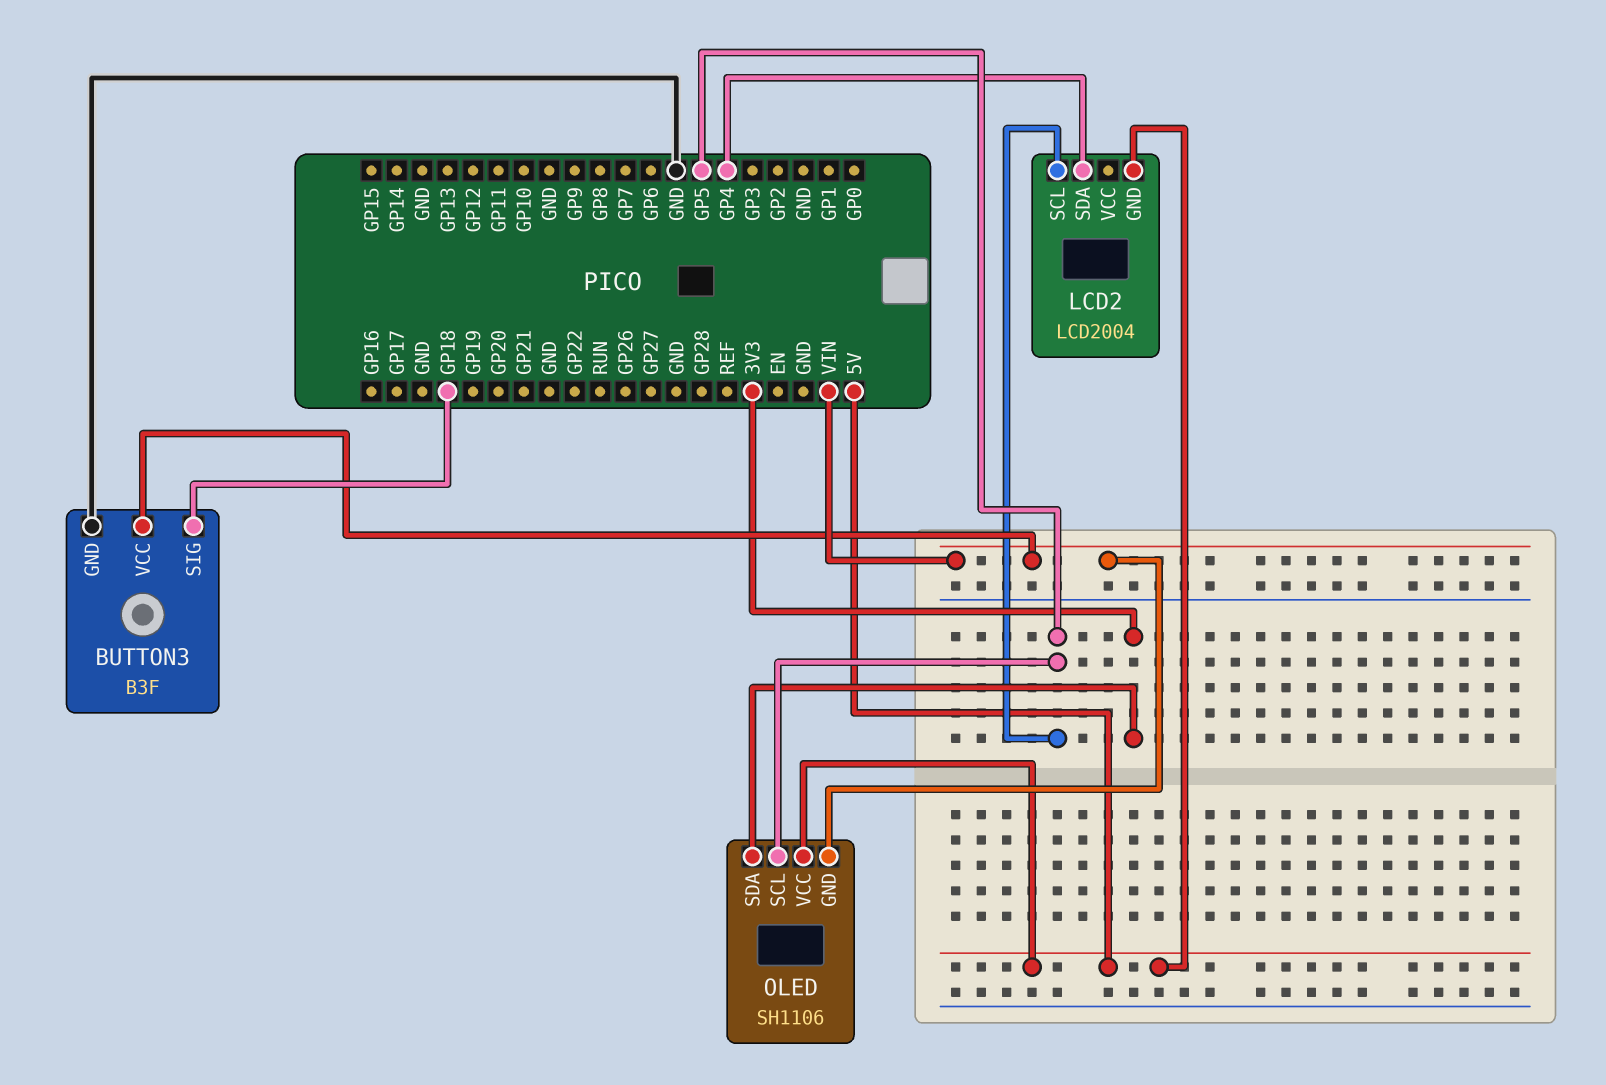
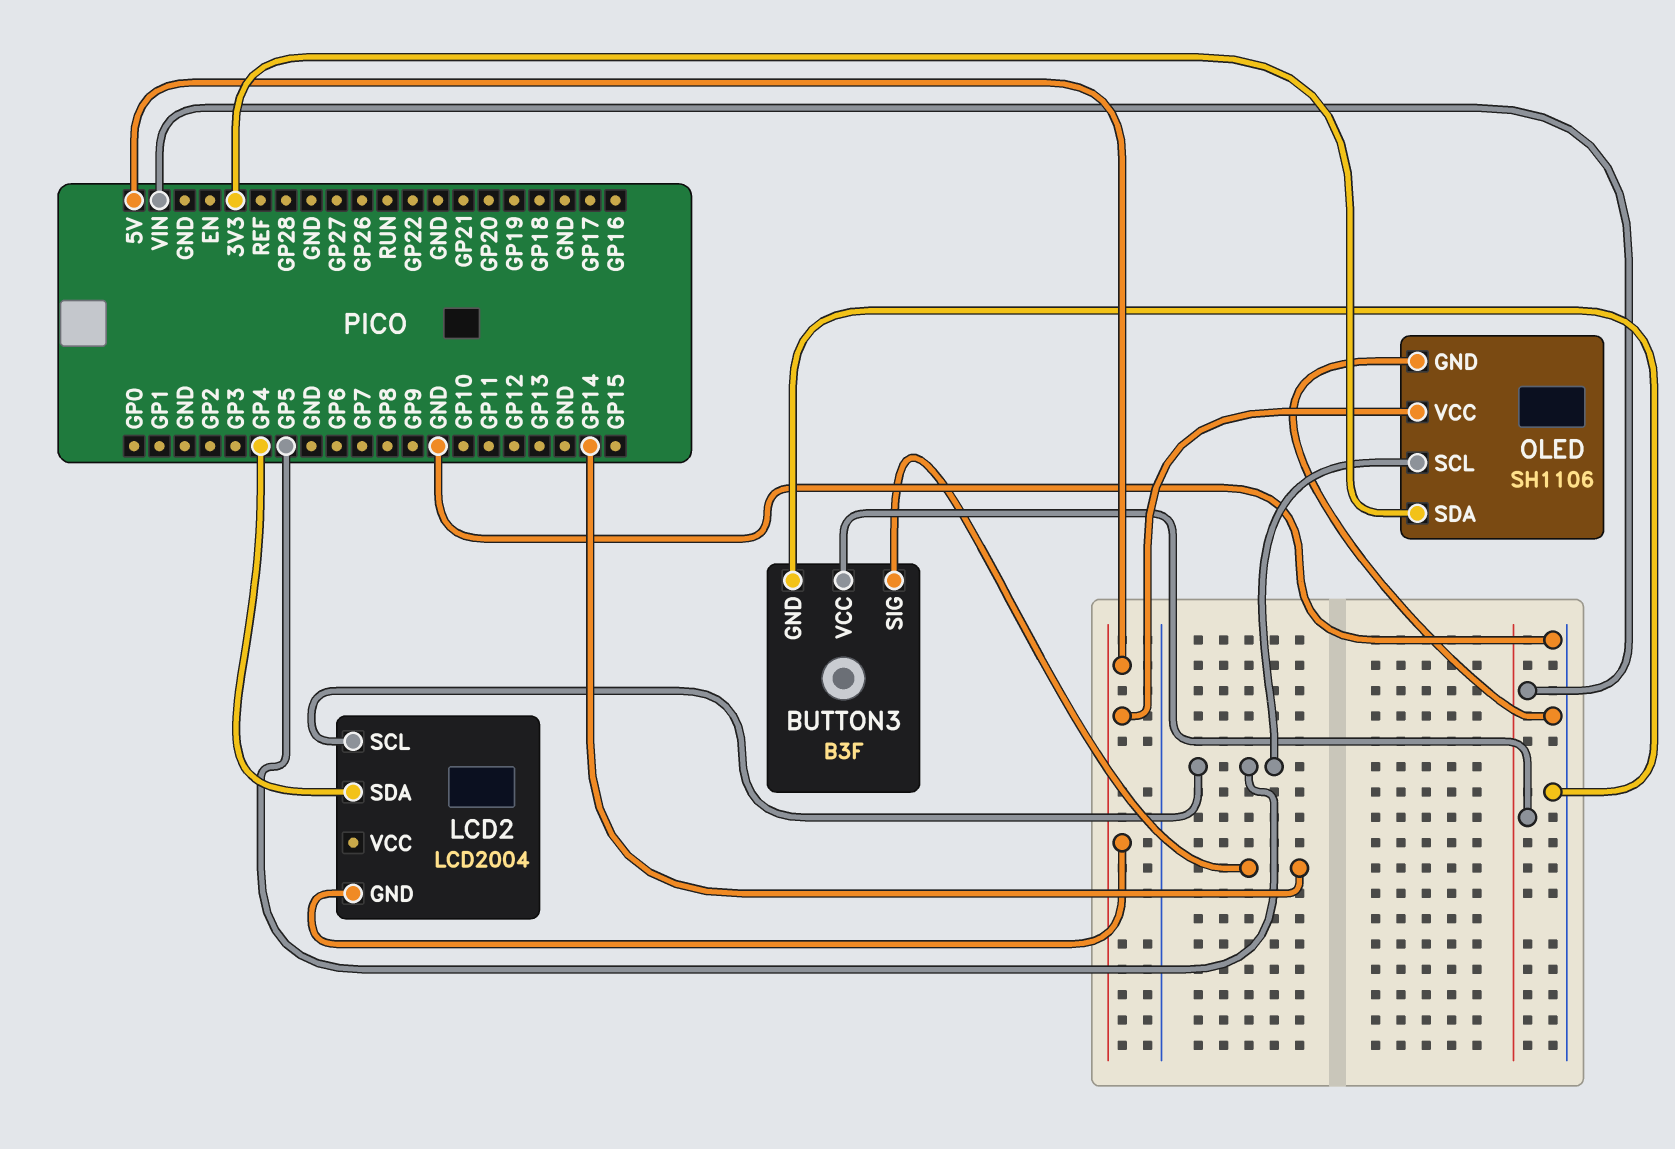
BUTTON3 pin SIG: GP18 -> GP14
OLED pin GND: VIN -> GND

